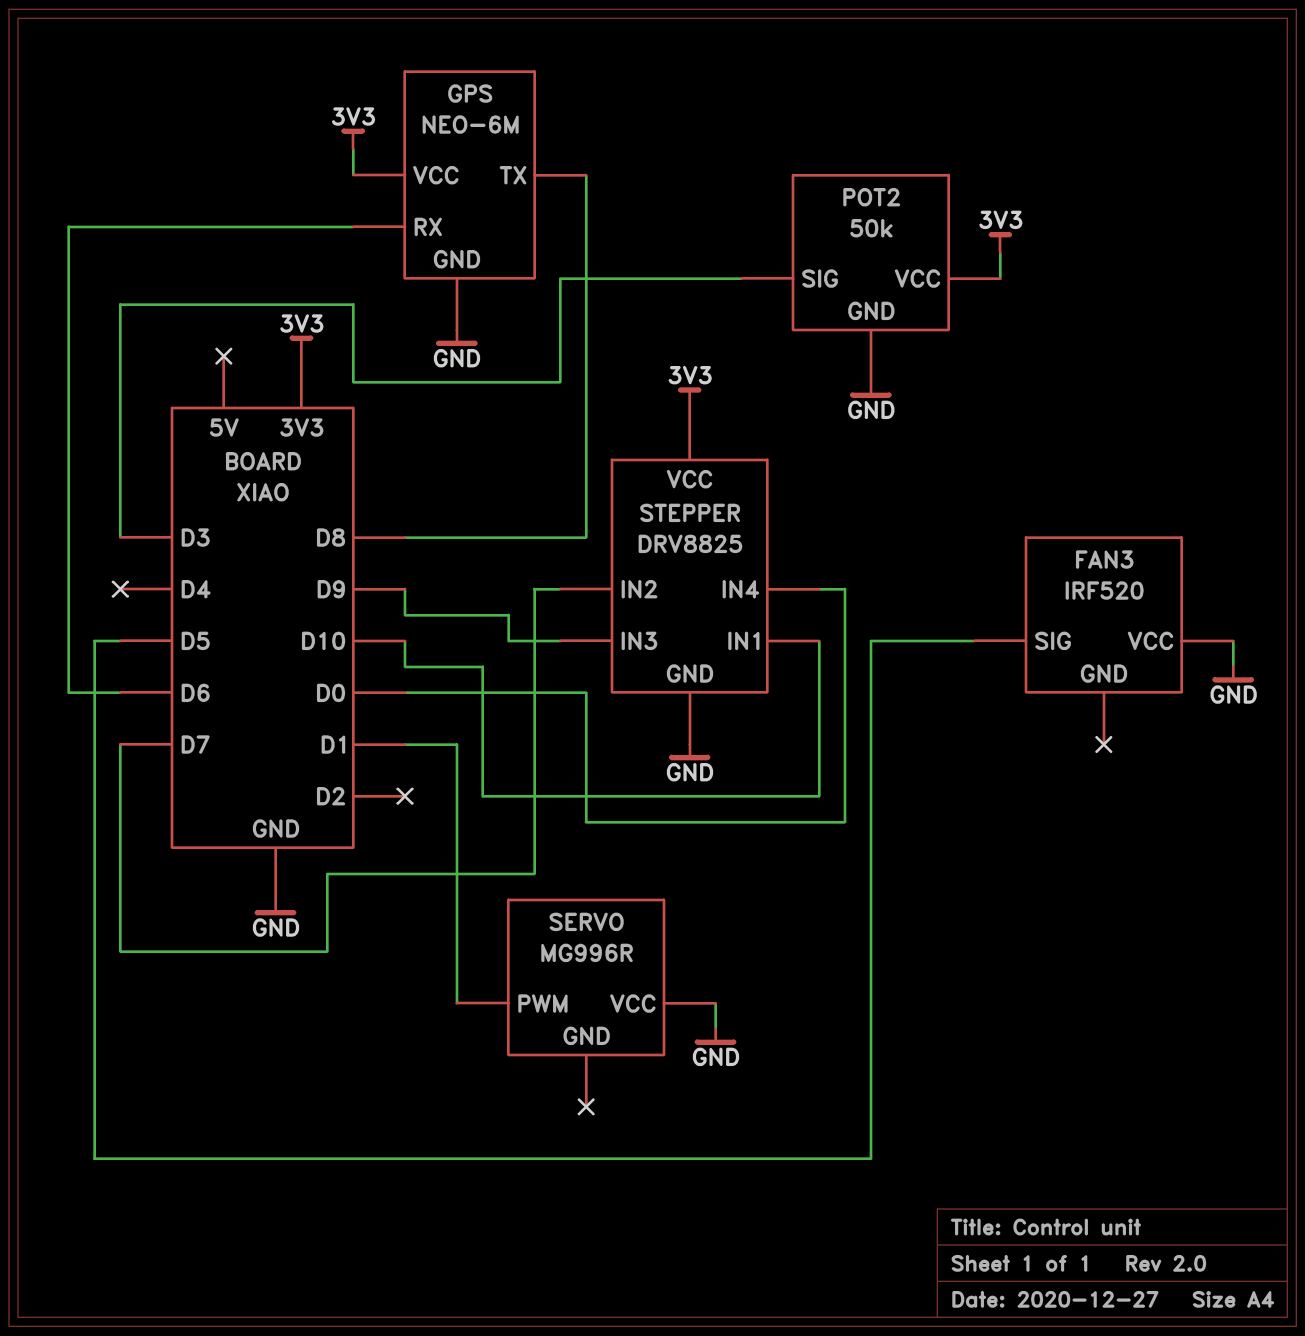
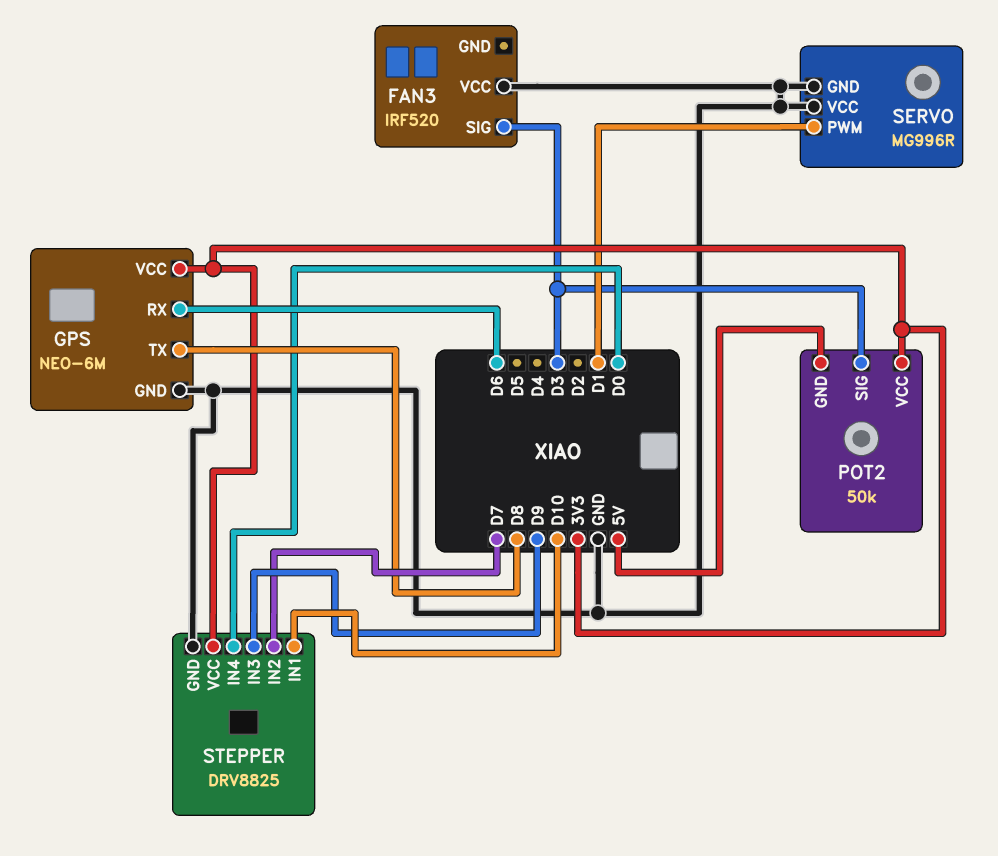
FAN3 pin SIG: D5 -> D3
POT2 pin GND: GND -> 5V
SERVO pin GND: none -> GND

